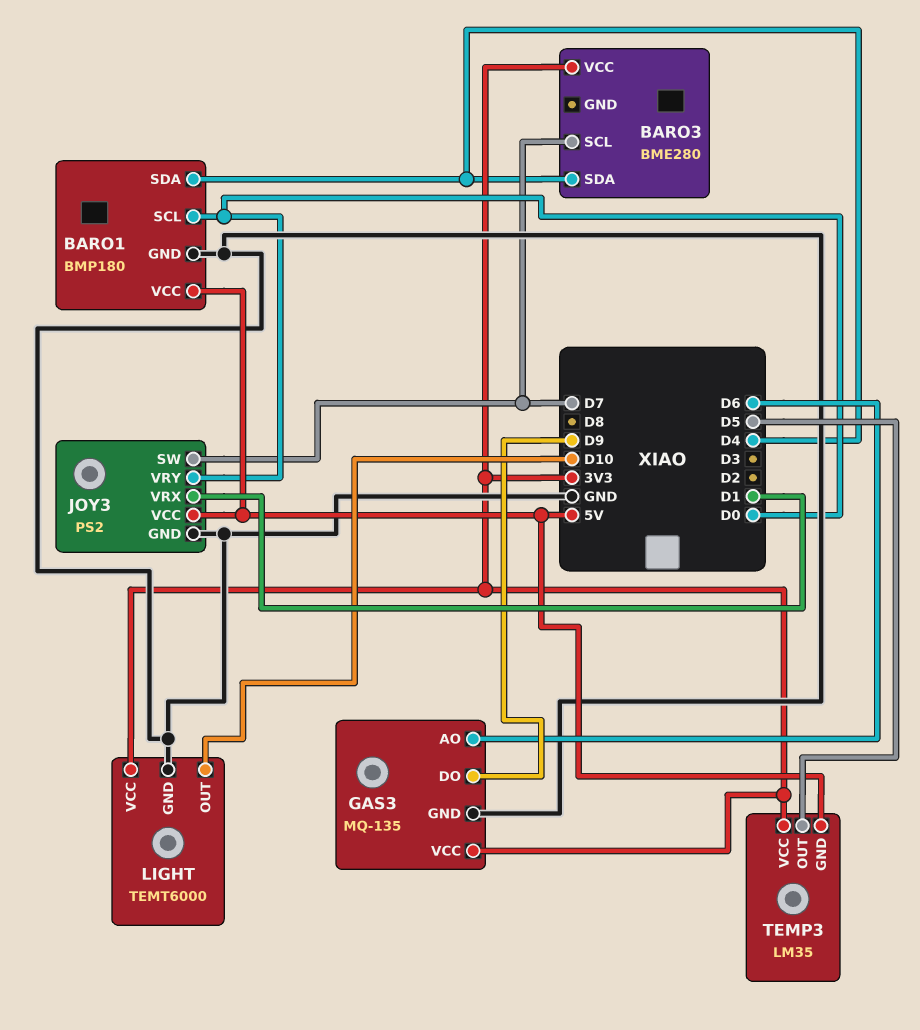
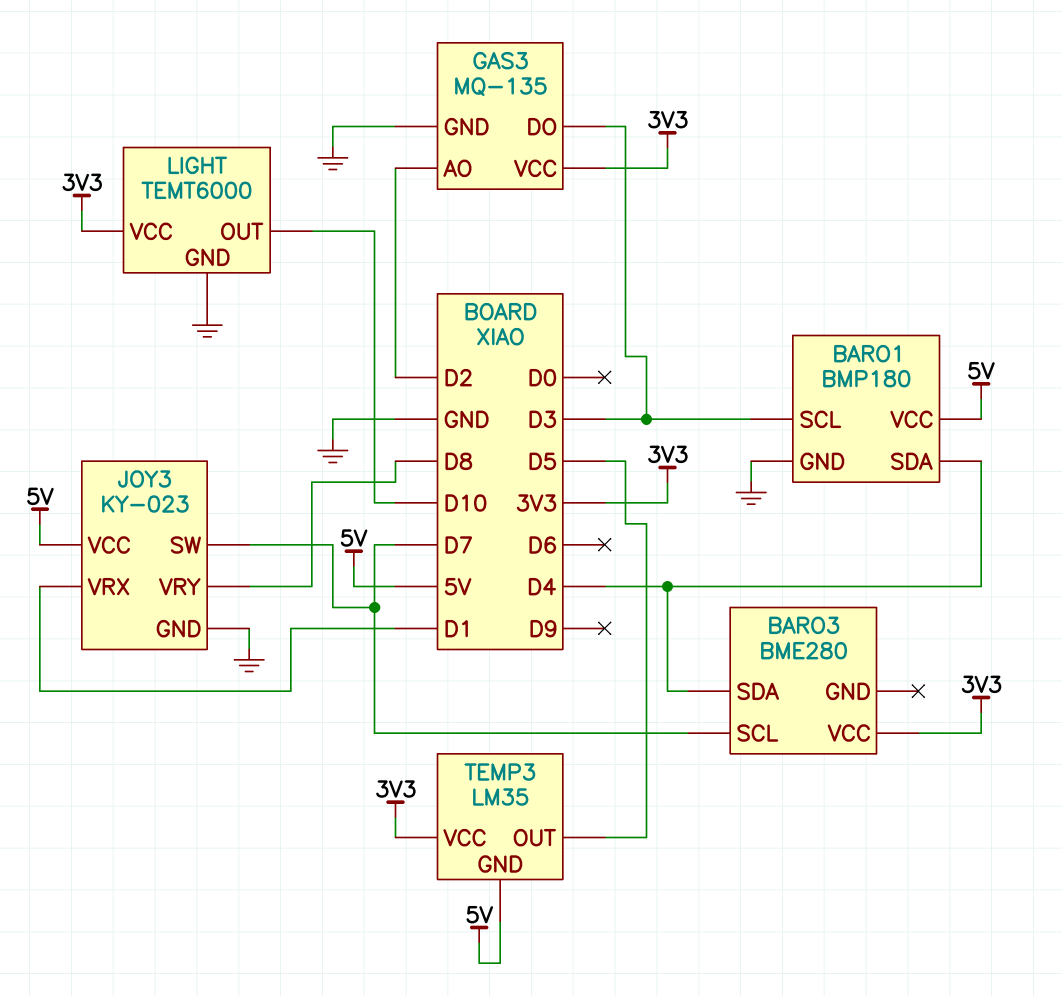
BARO1 pin SCL: D0 -> D3
GAS3 pin AO: D6 -> D2
GAS3 pin DO: D9 -> D3
JOY3: PS2 -> KY-023
JOY3 pin VRY: D0 -> D8

